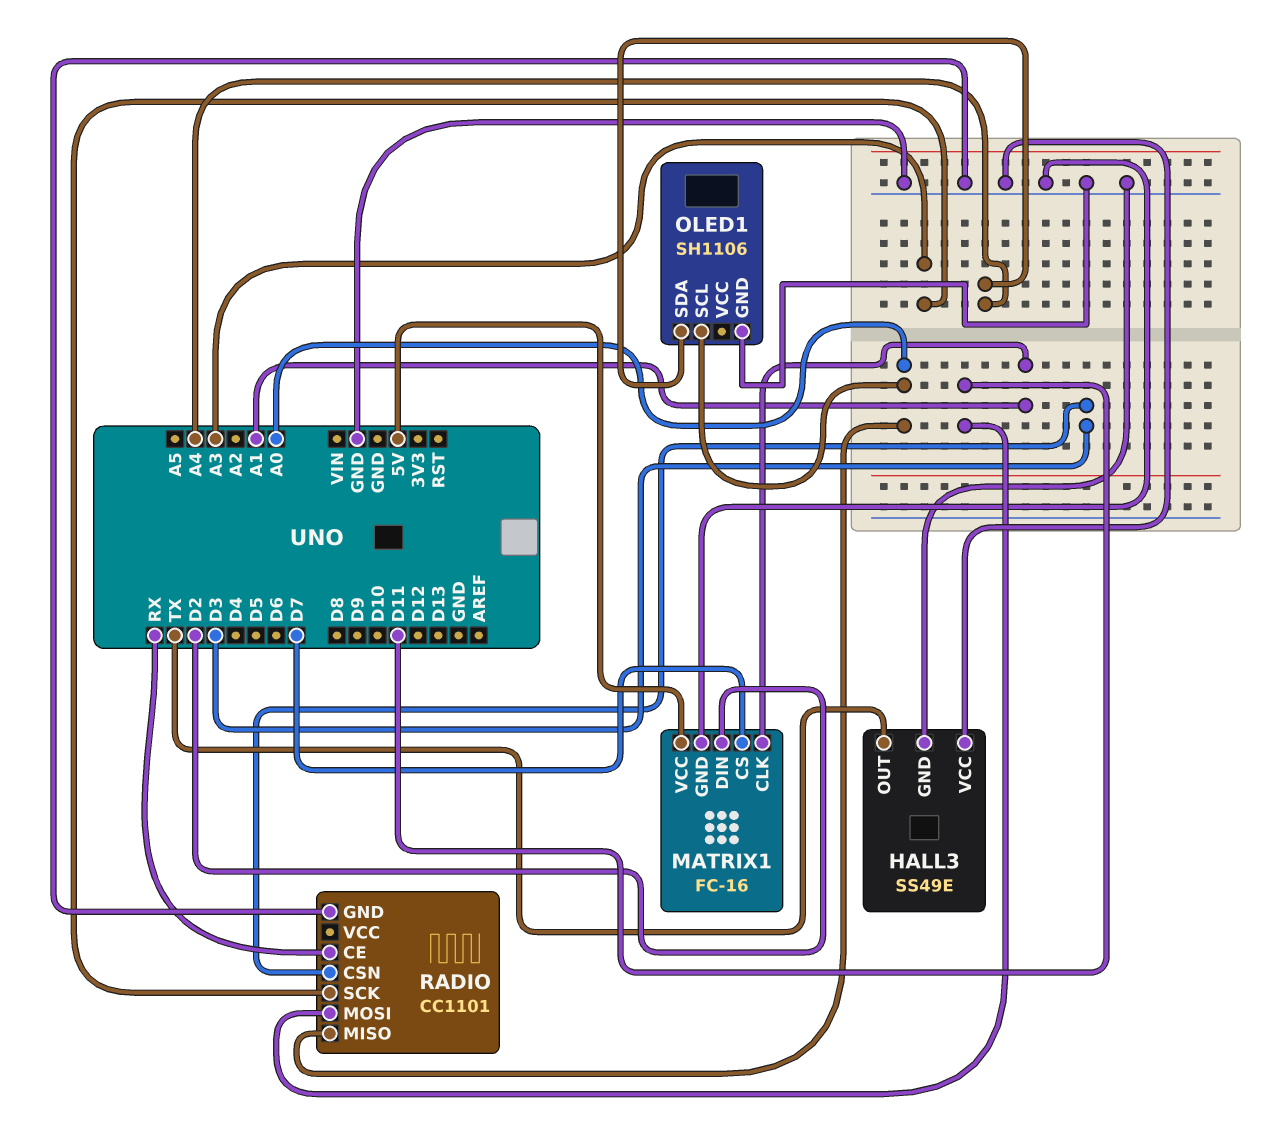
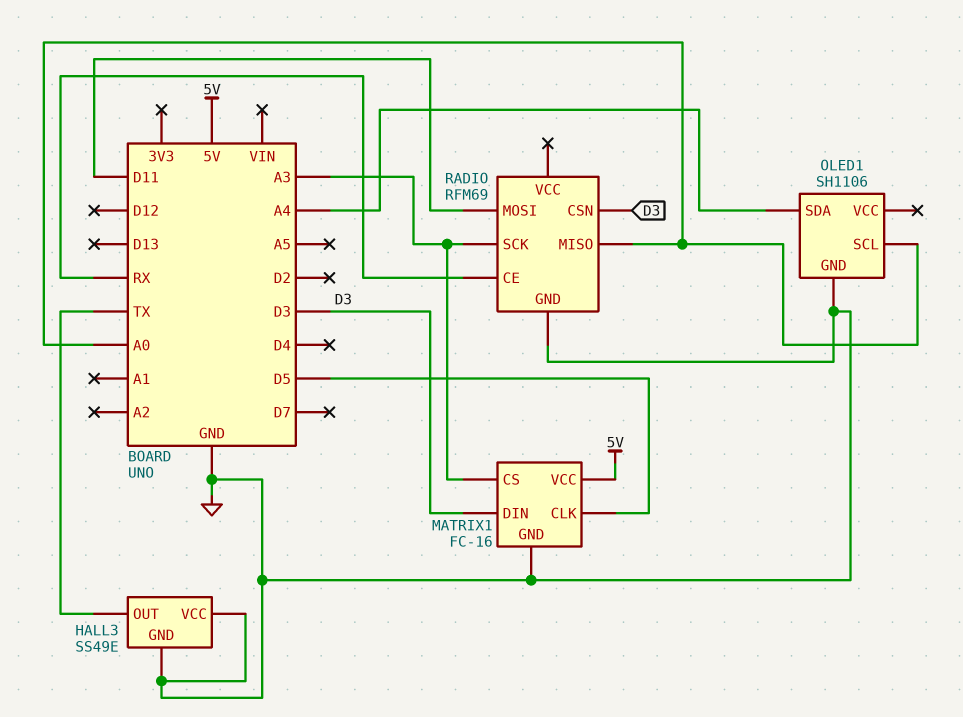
MATRIX1 pin CLK: A1 -> D5
MATRIX1 pin CS: D7 -> A3
MATRIX1 pin DIN: D2 -> D3
RADIO: CC1101 -> RFM69

